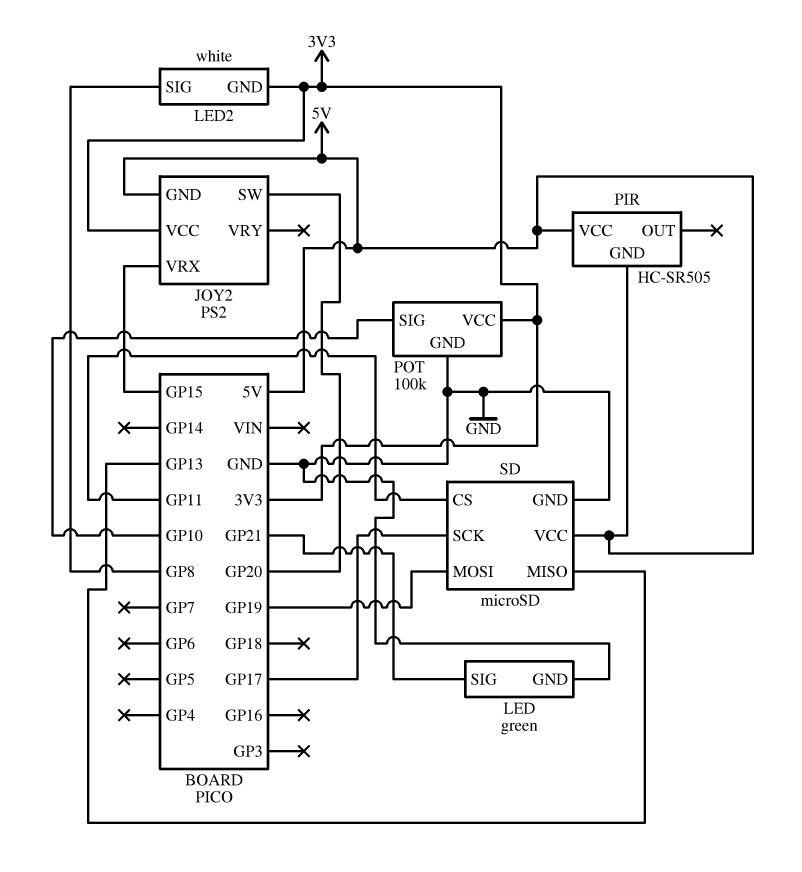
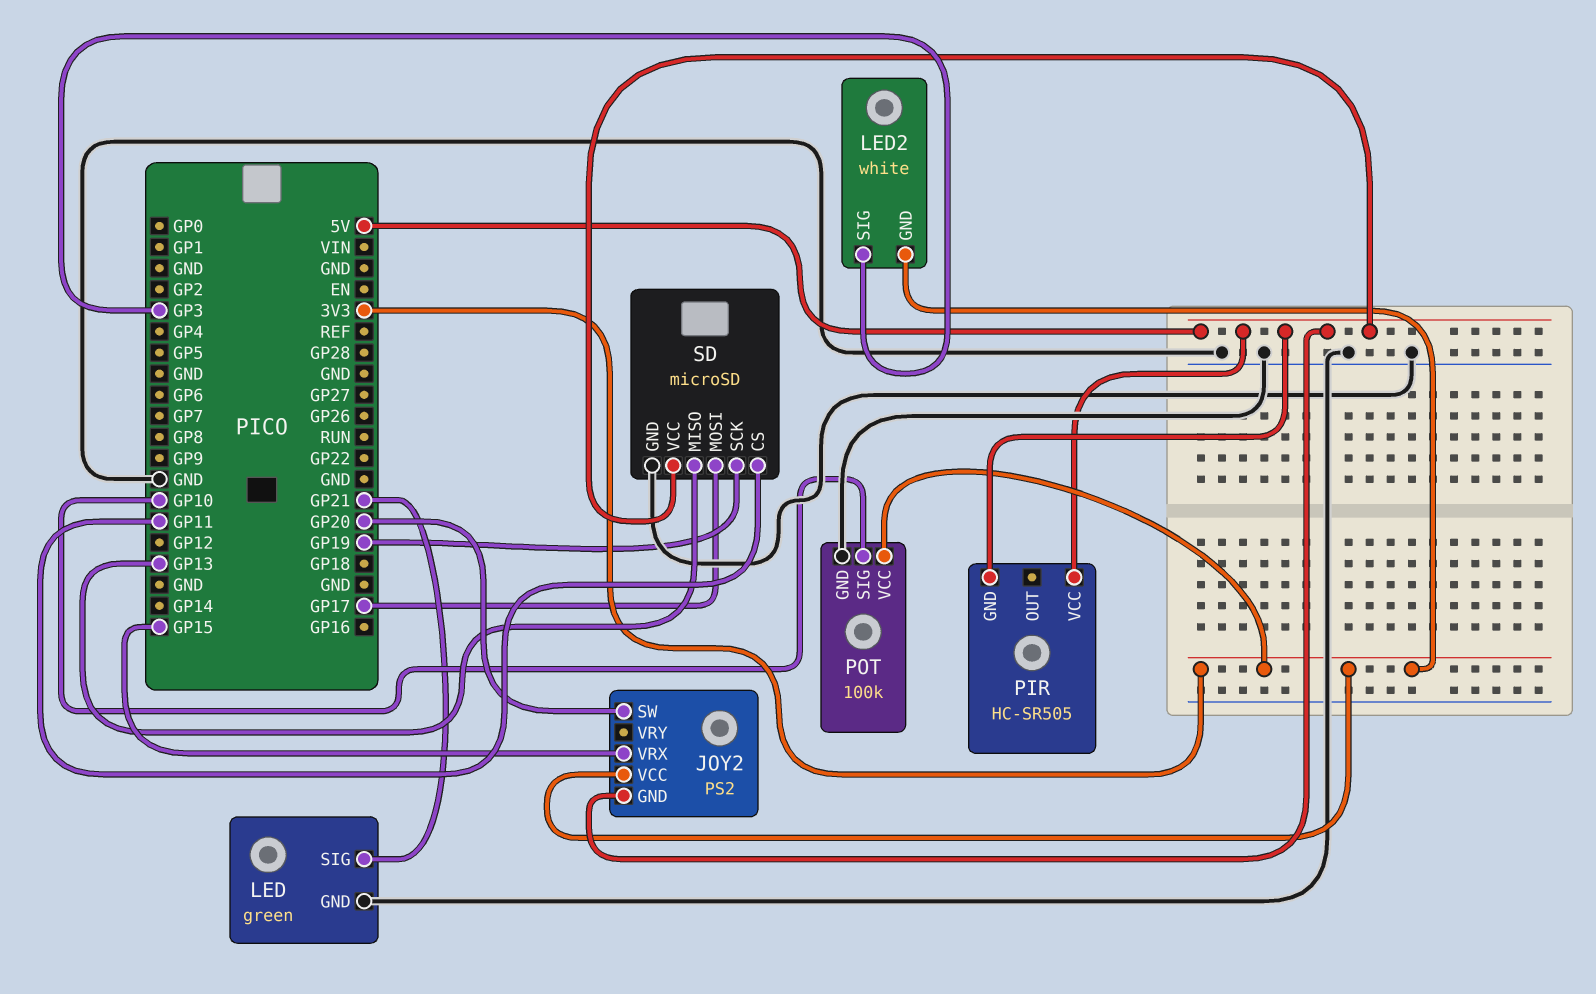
LED2 pin SIG: GP8 -> GP3
SD pin MOSI: GP19 -> GP17
SD pin SCK: GP17 -> GP19

